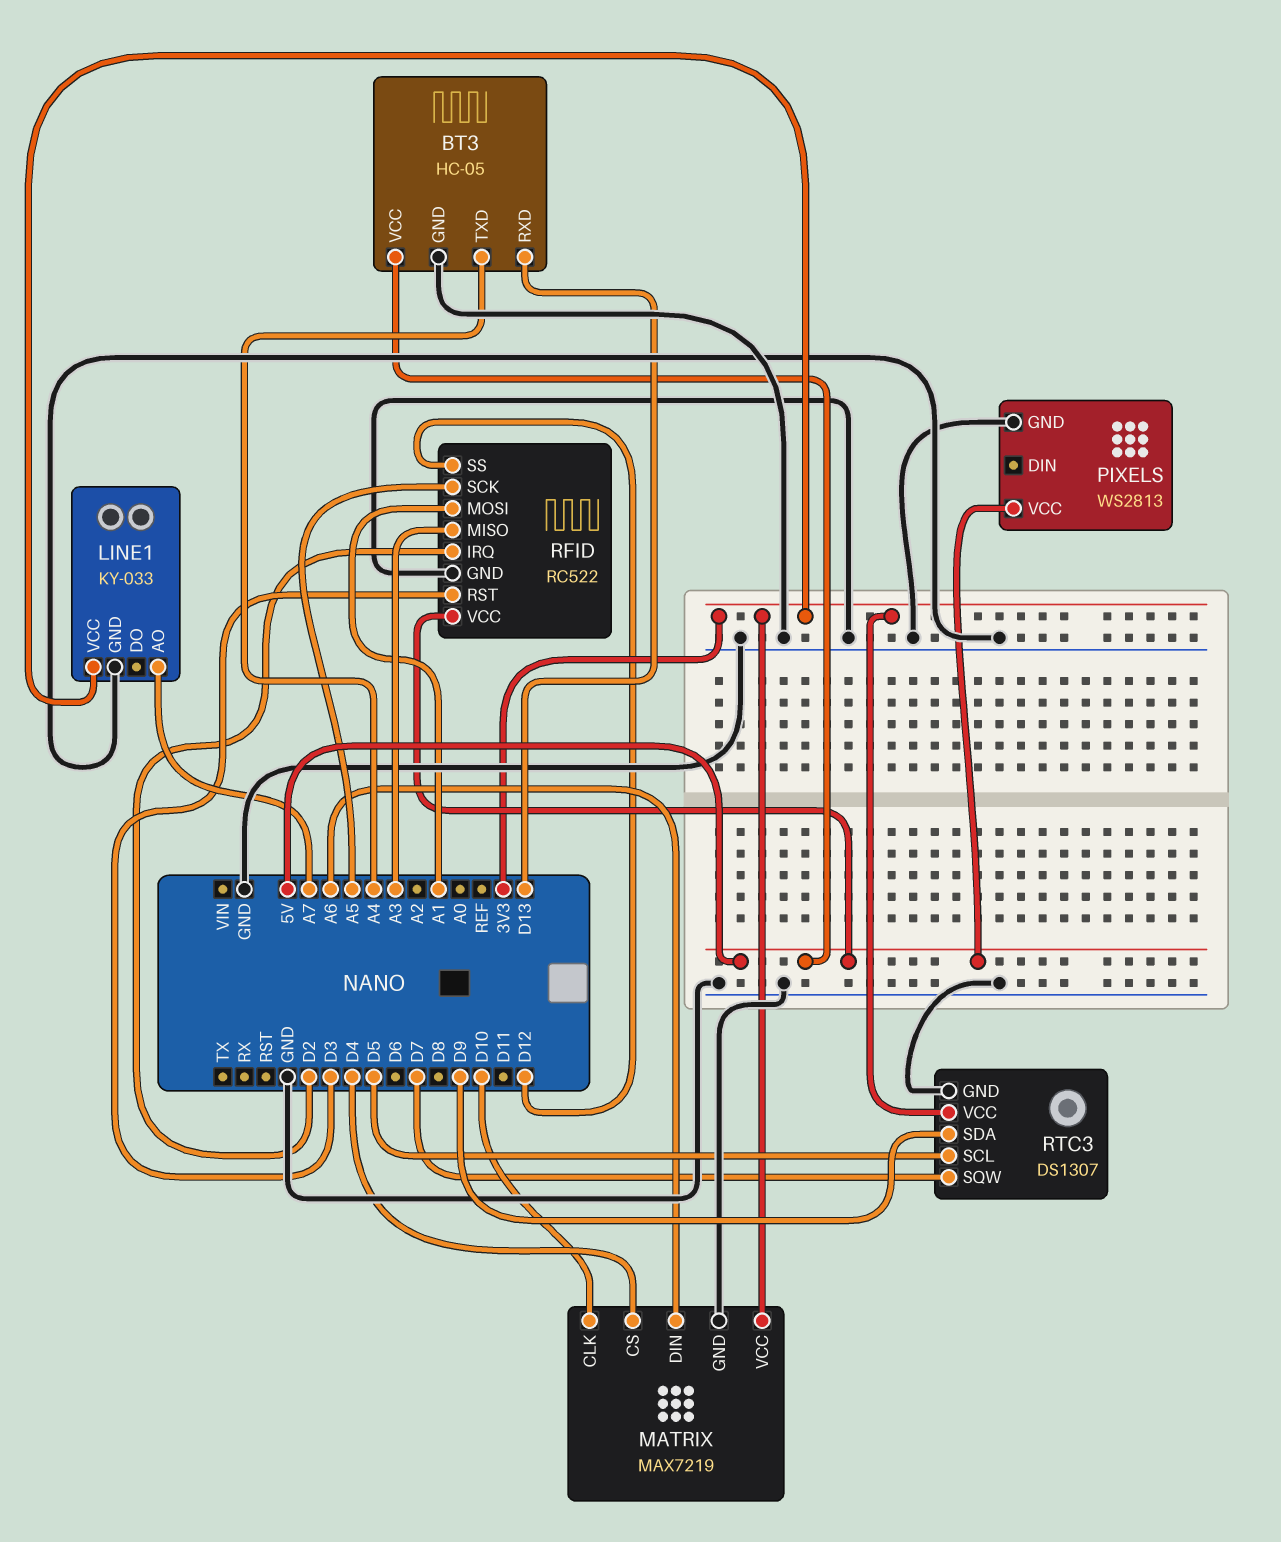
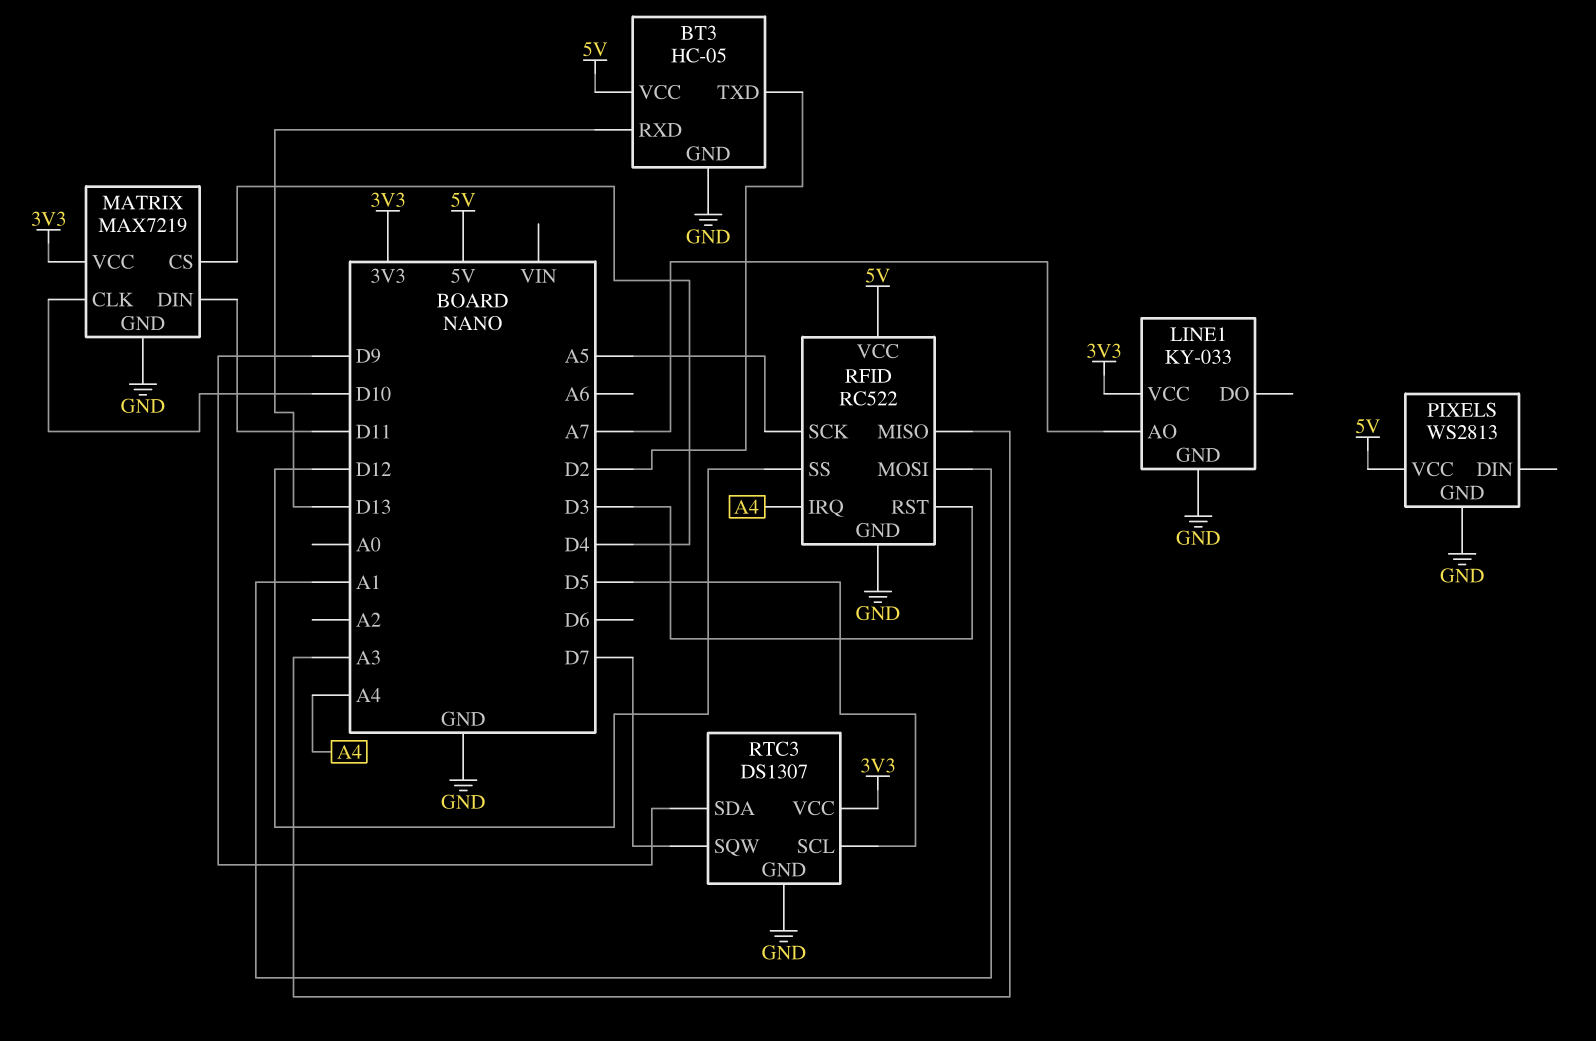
BT3 pin TXD: A4 -> D2
MATRIX pin DIN: A6 -> D11
RFID pin IRQ: D2 -> A4

